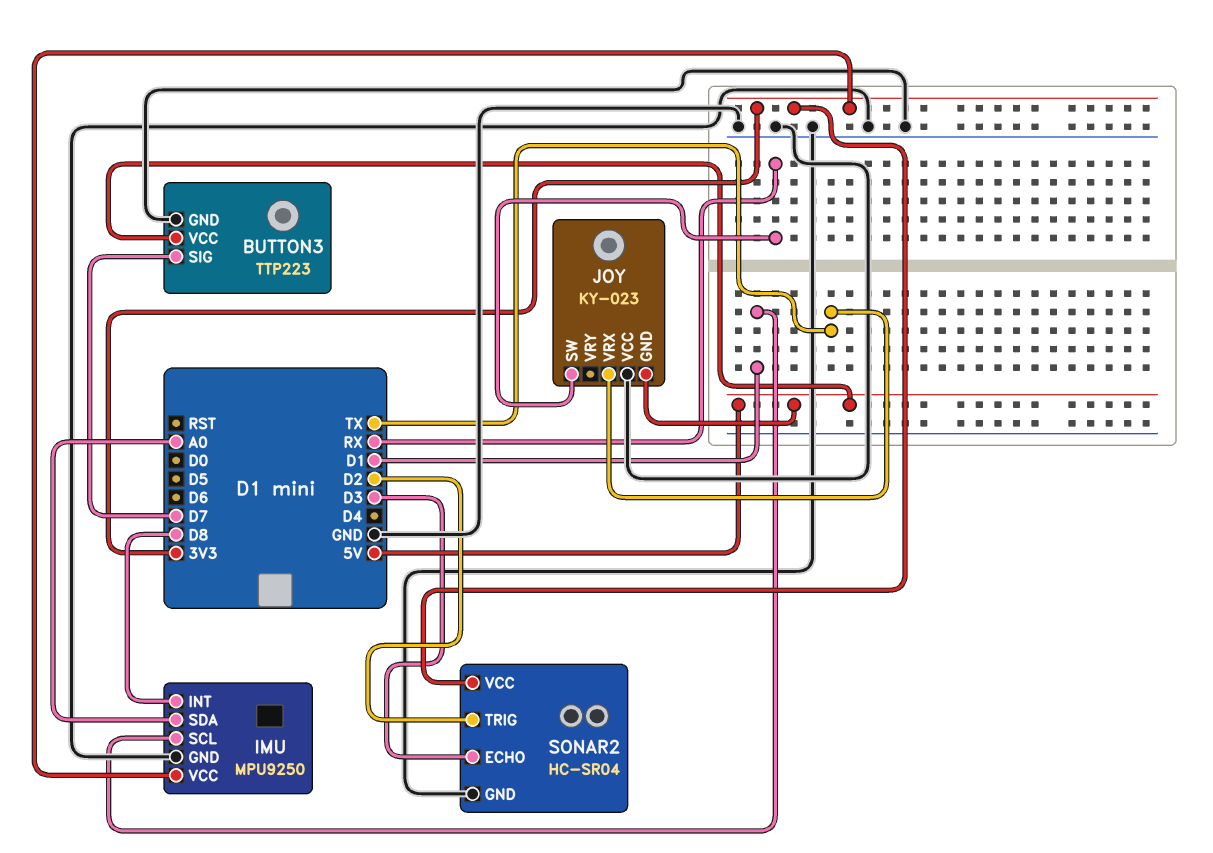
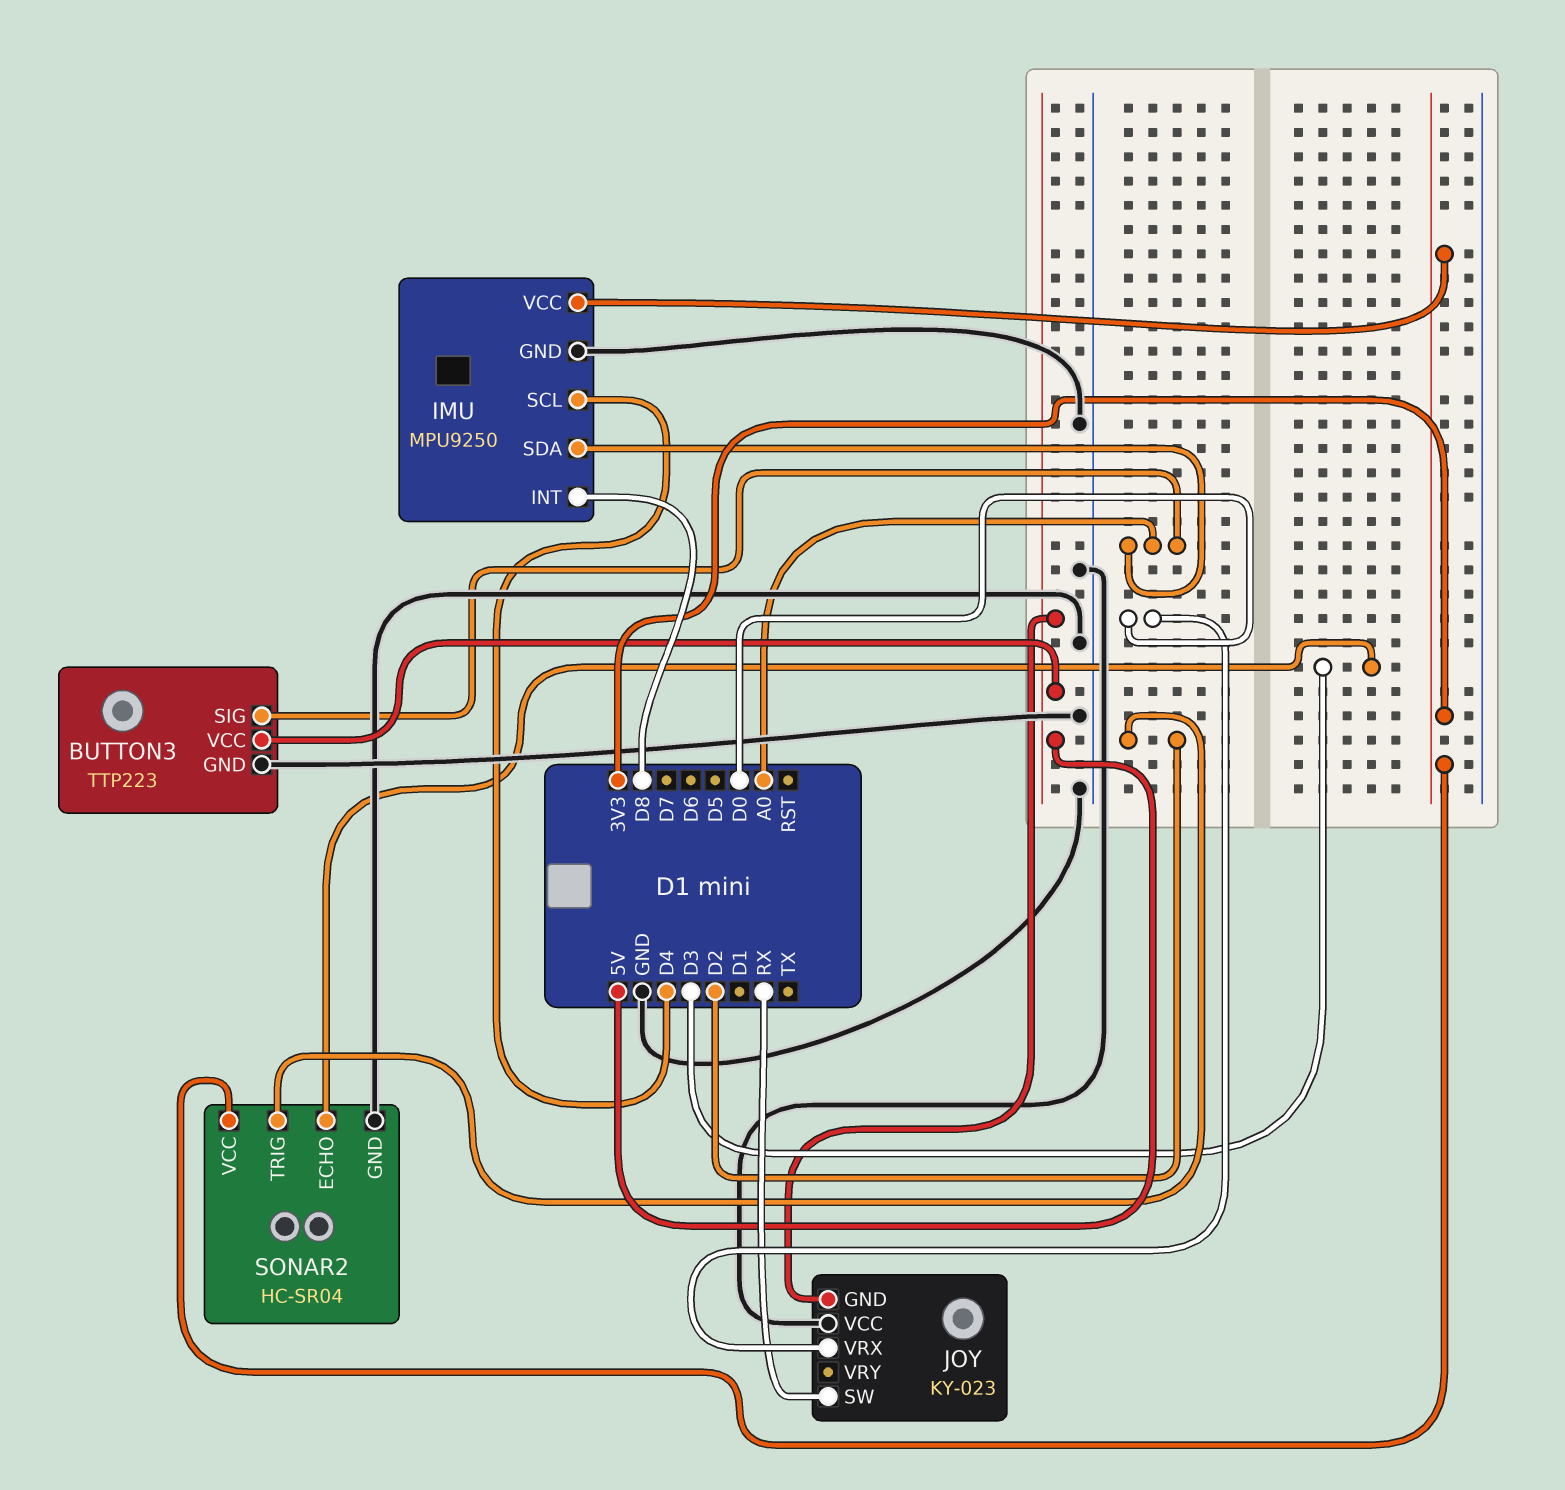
BUTTON3 pin SIG: D7 -> A0
IMU pin SCL: D1 -> D4
JOY pin VRX: TX -> D0

